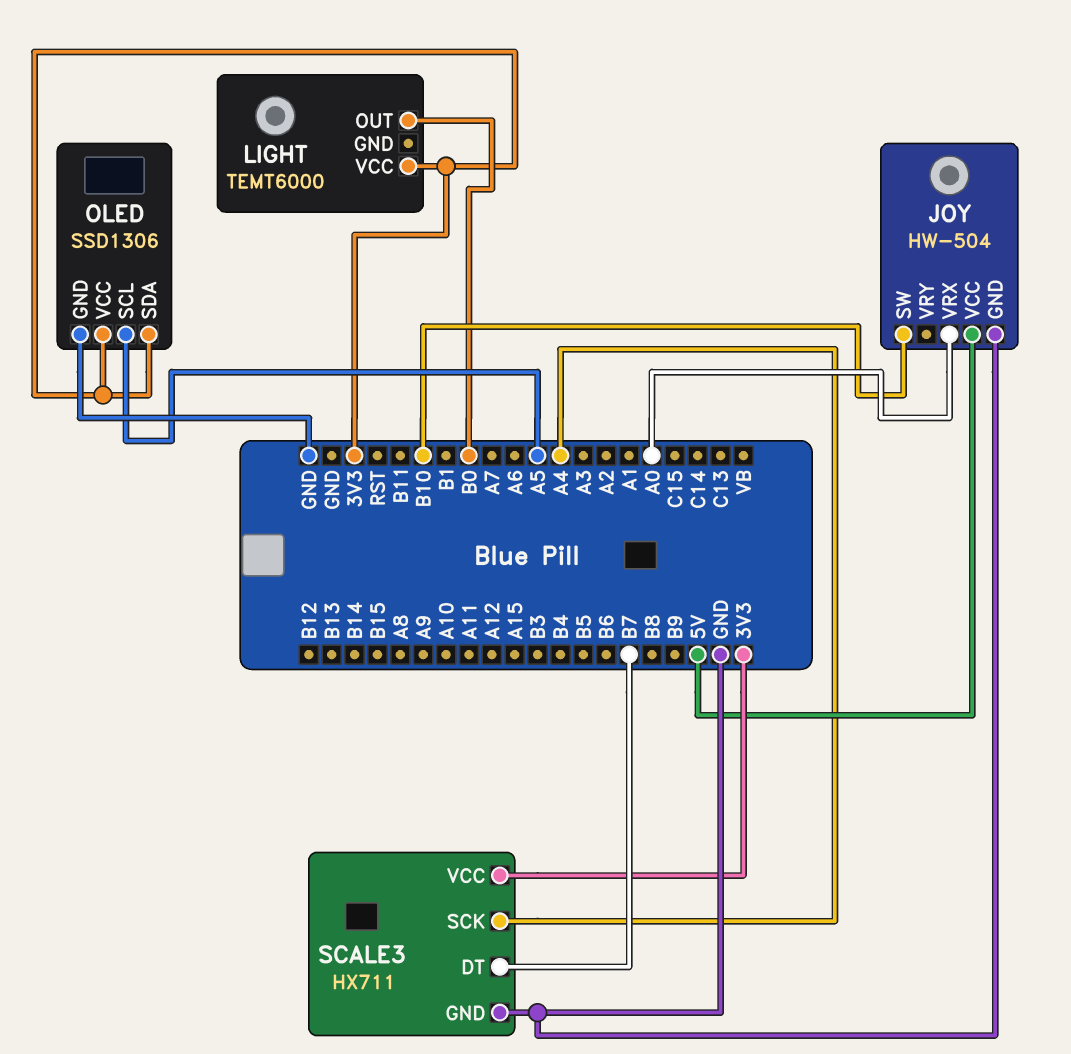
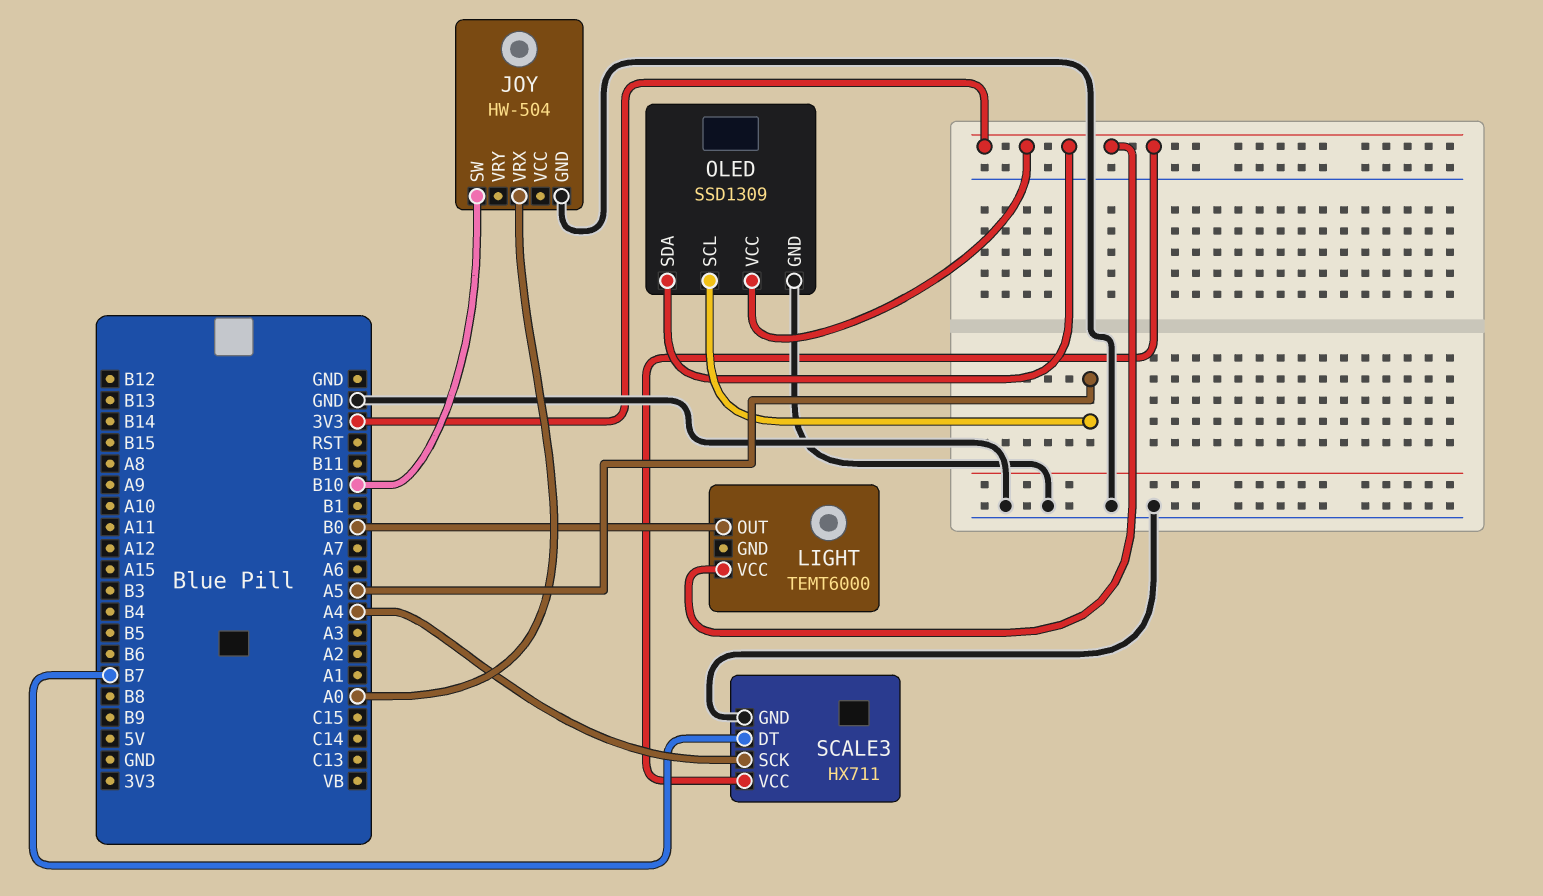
JOY pin VCC: 5V -> none
OLED: SSD1306 -> SSD1309

